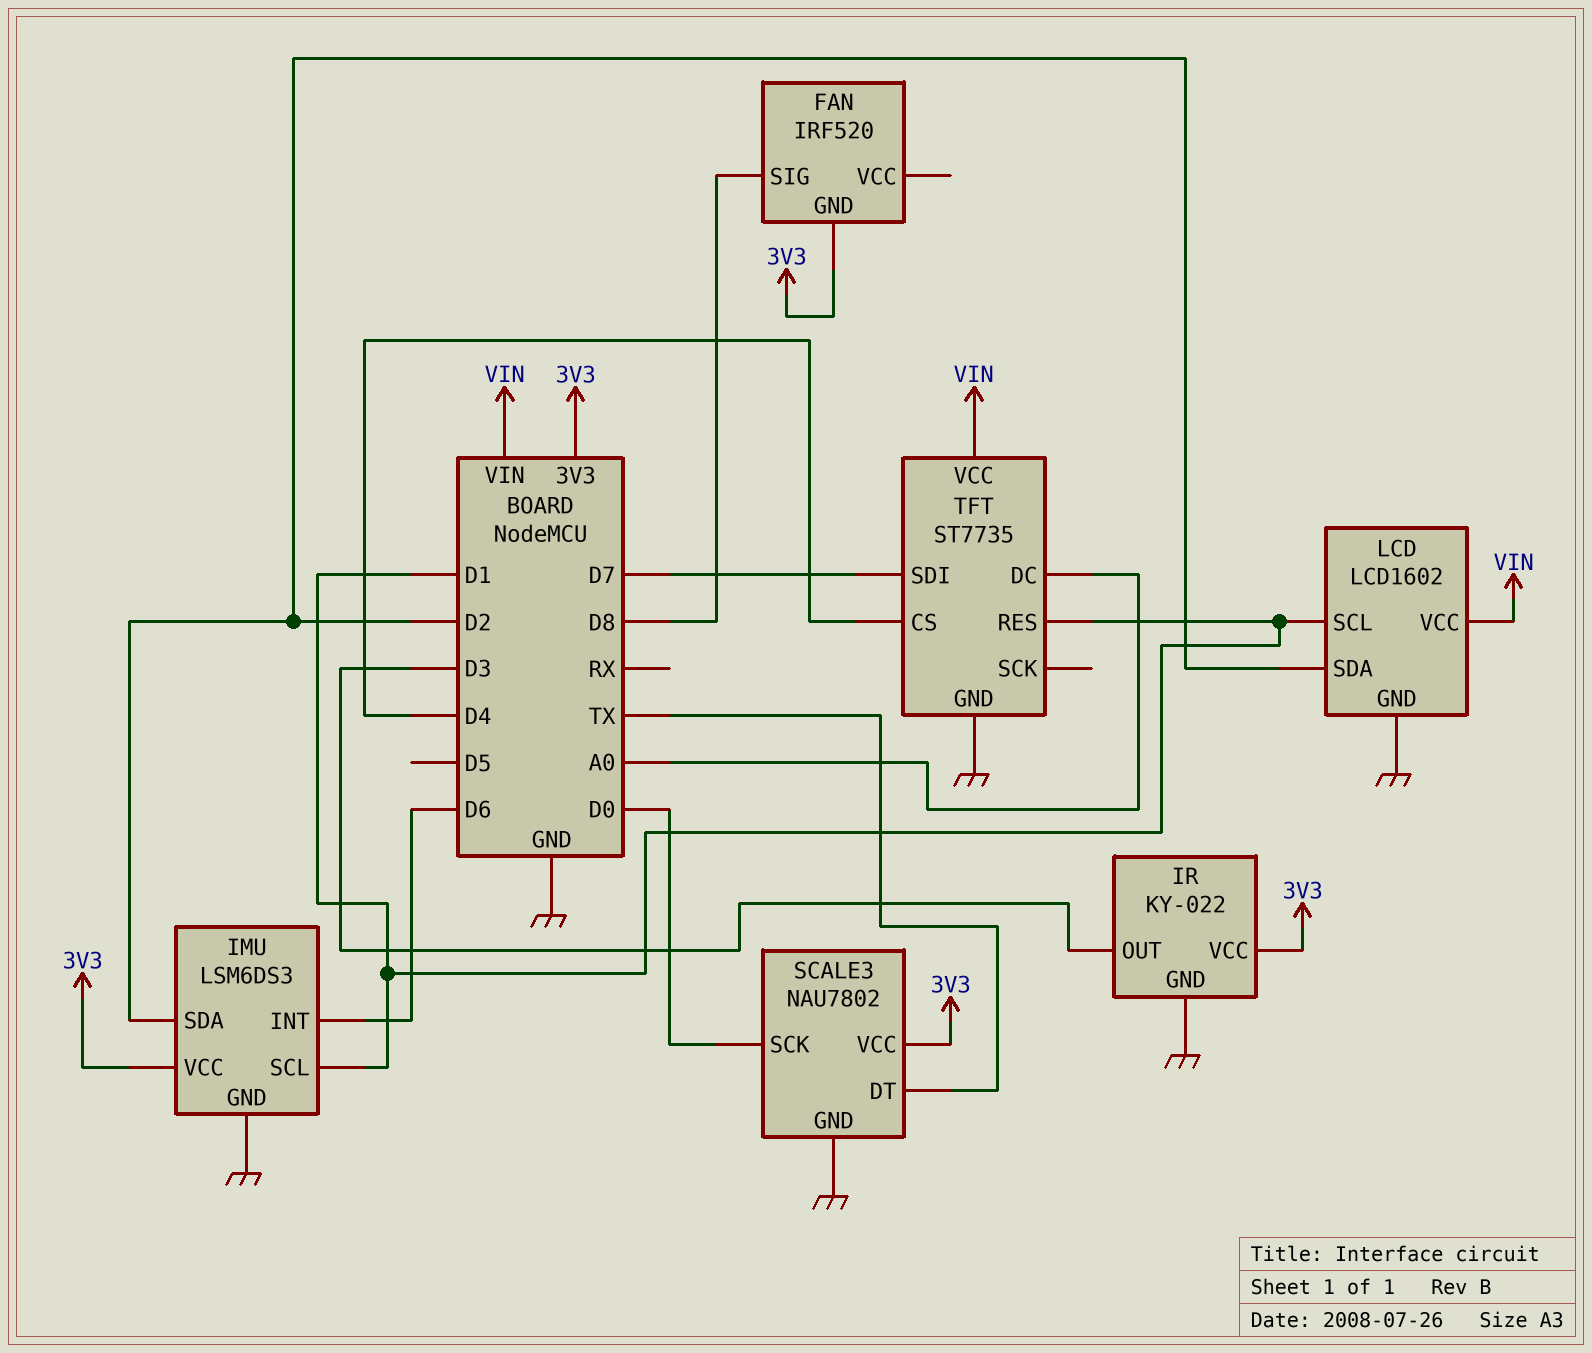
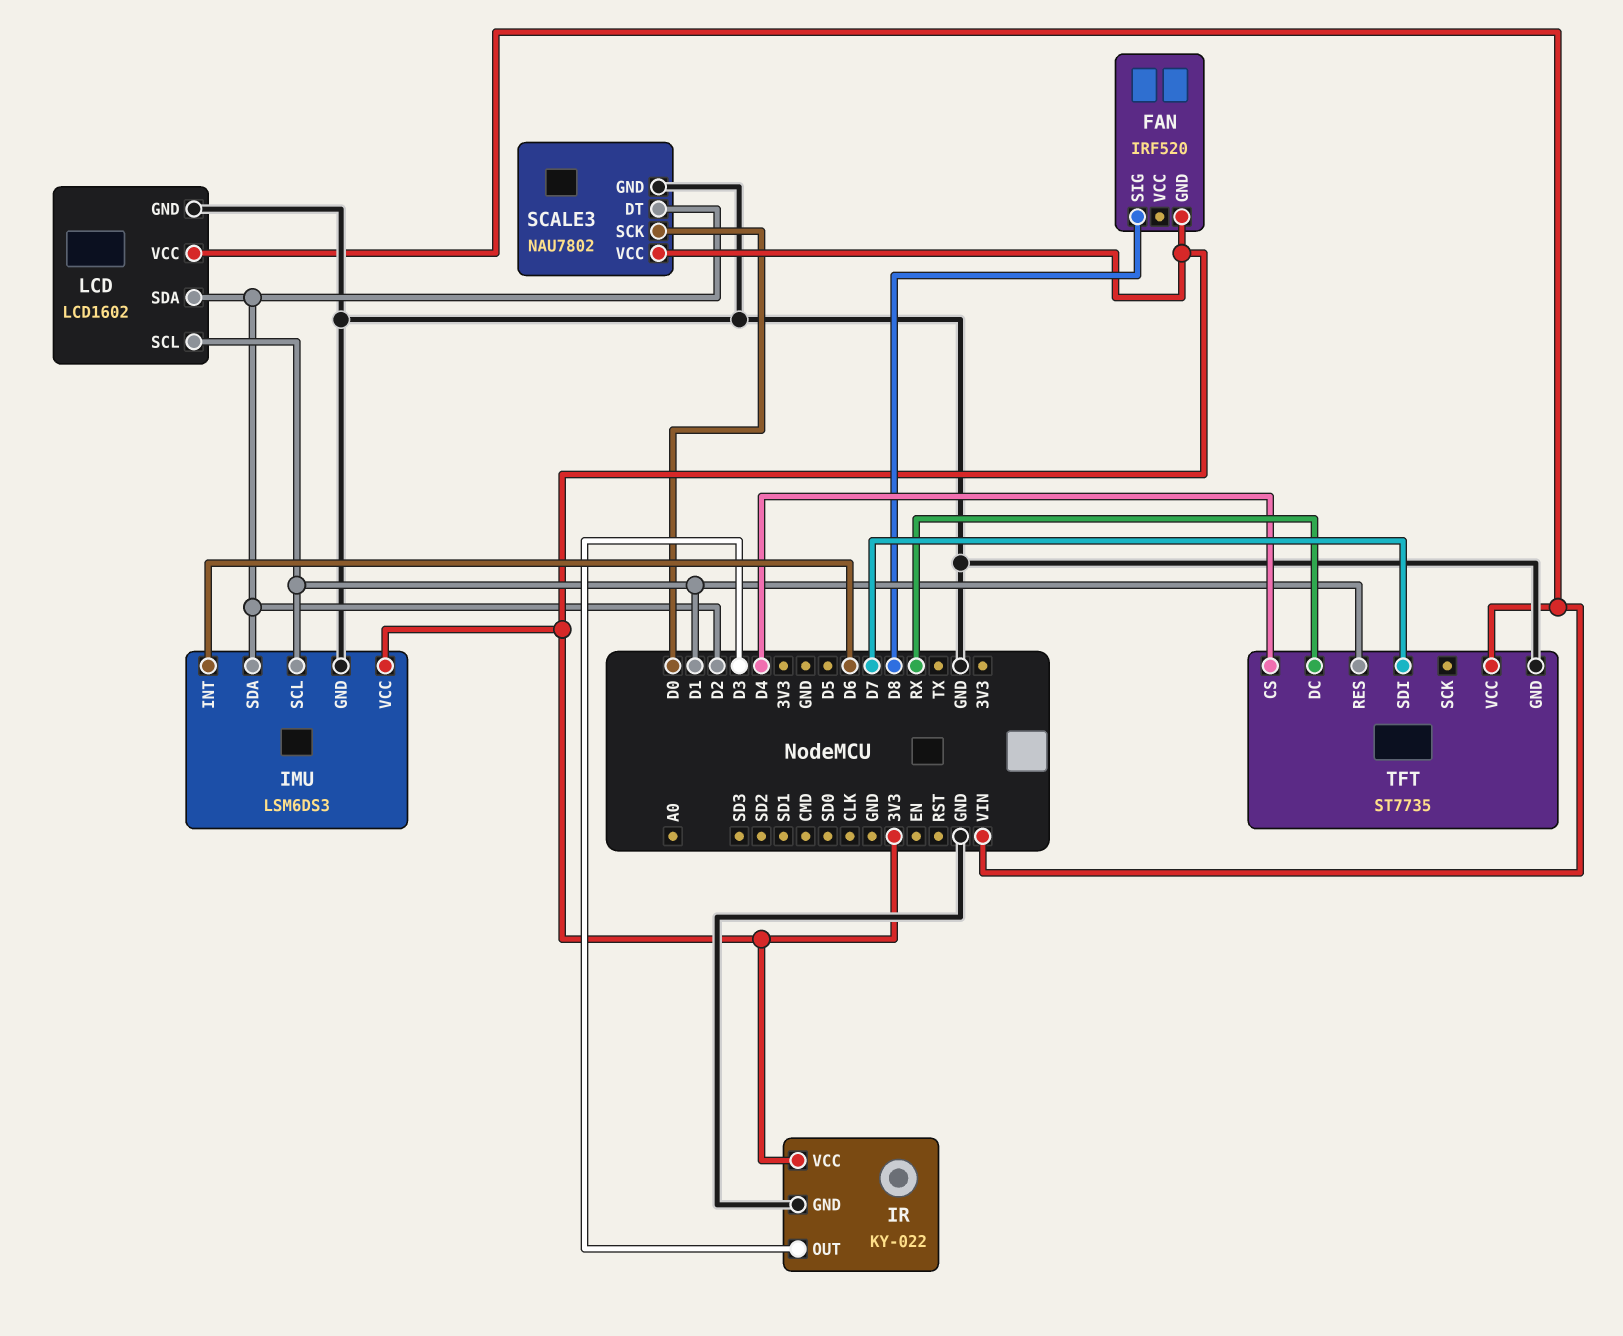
SCALE3 pin DT: TX -> D2
TFT pin DC: A0 -> RX

